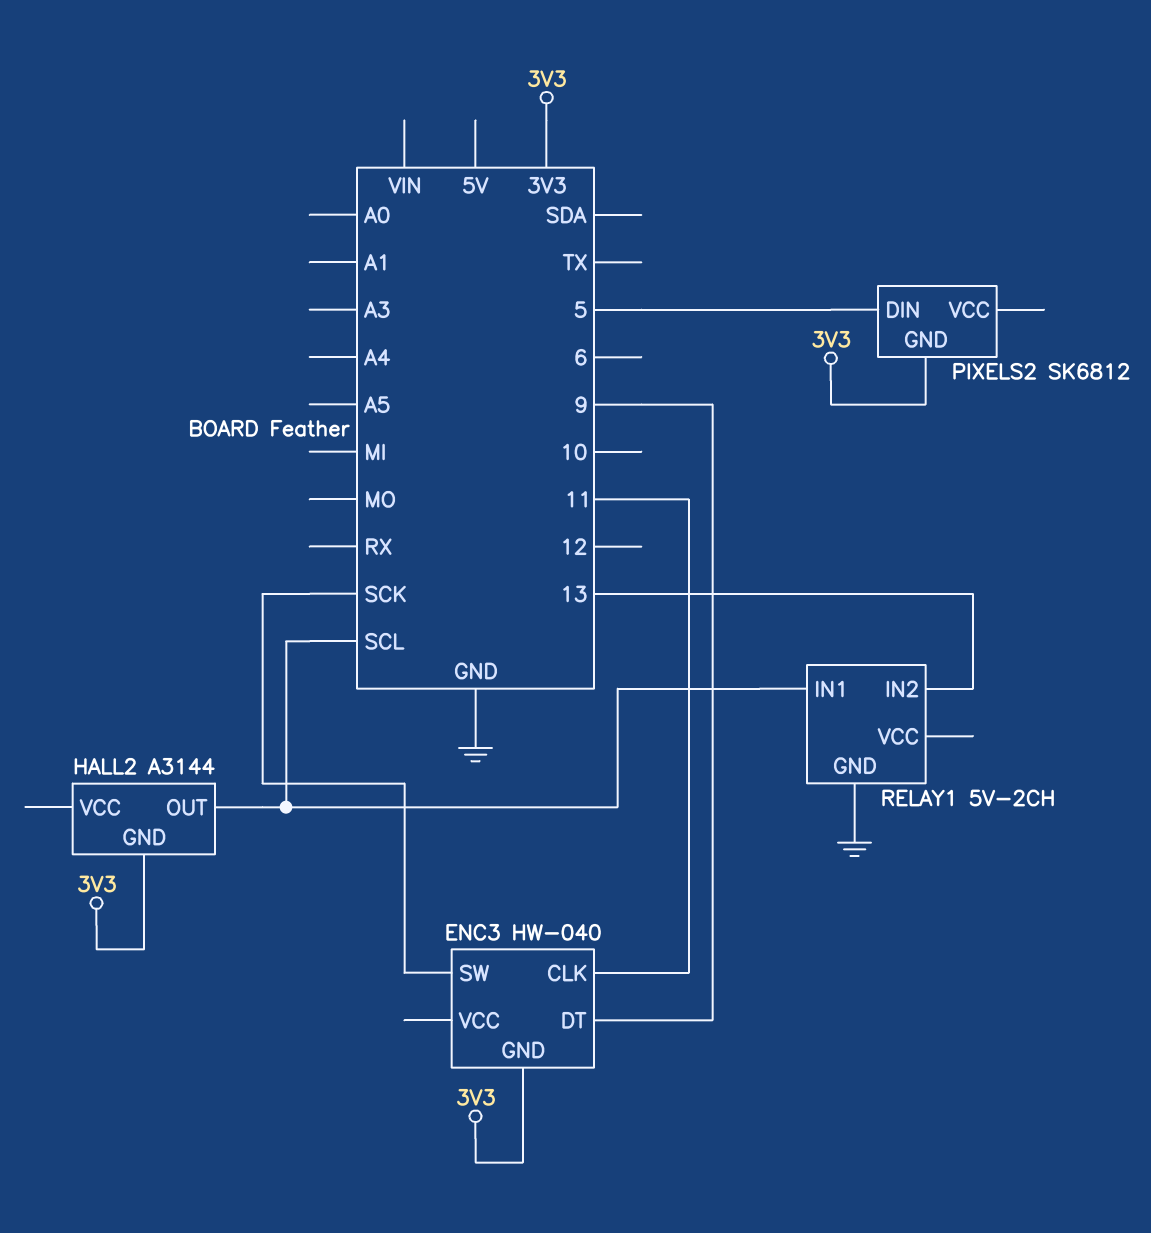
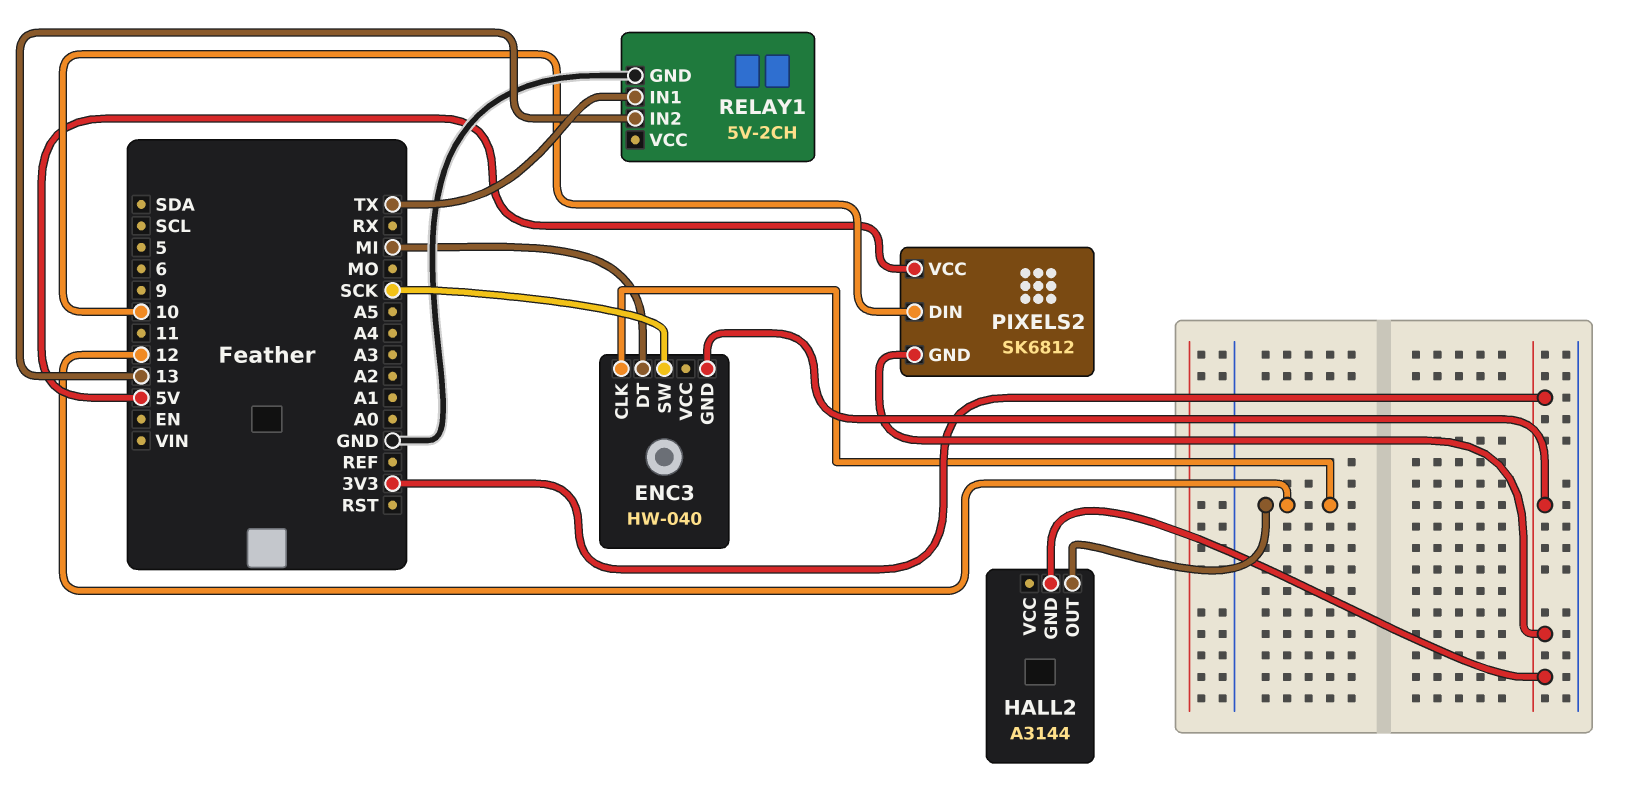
ENC3 pin CLK: 11 -> 12
ENC3 pin DT: 9 -> MI
HALL2 pin OUT: SCL -> 12
PIXELS2 pin DIN: 5 -> 10
PIXELS2 pin VCC: none -> 5V
RELAY1 pin IN1: SCL -> TX

